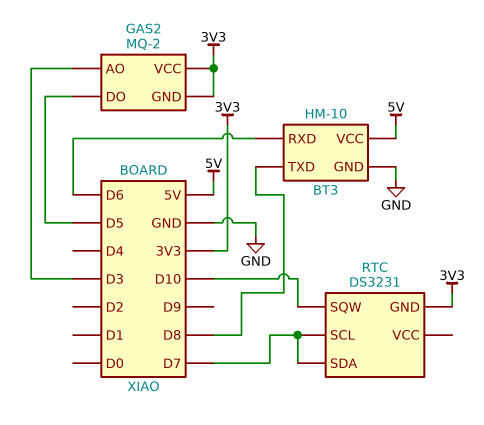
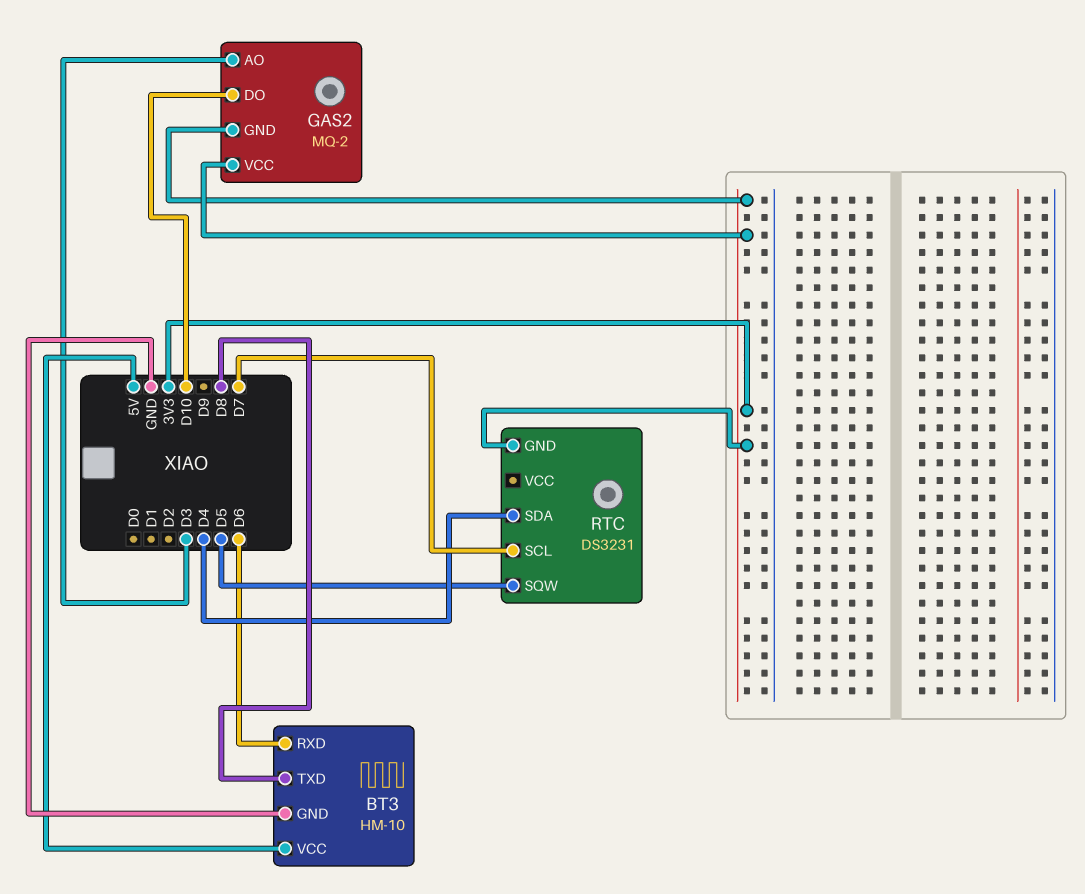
GAS2 pin DO: D5 -> D10
RTC pin SDA: D7 -> D4
RTC pin SQW: D10 -> D5

